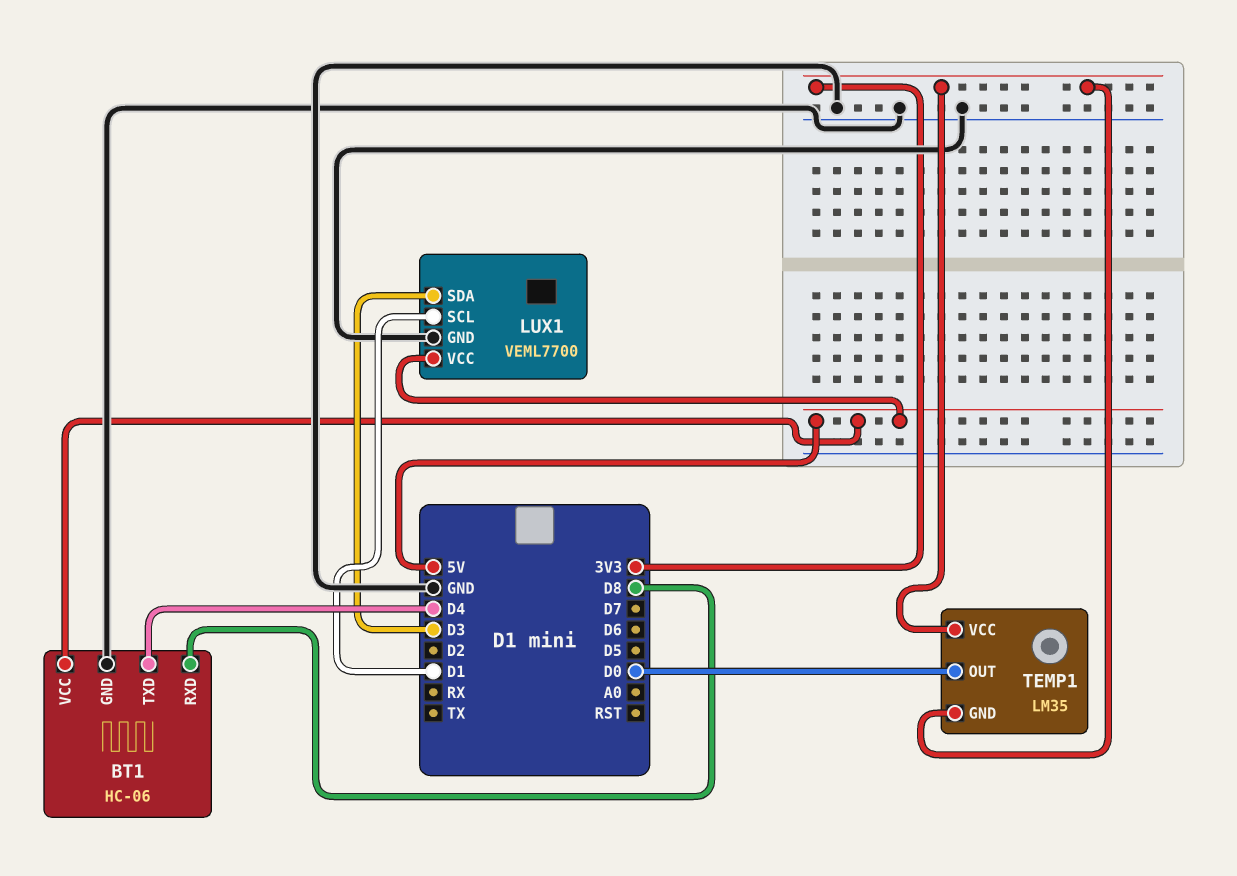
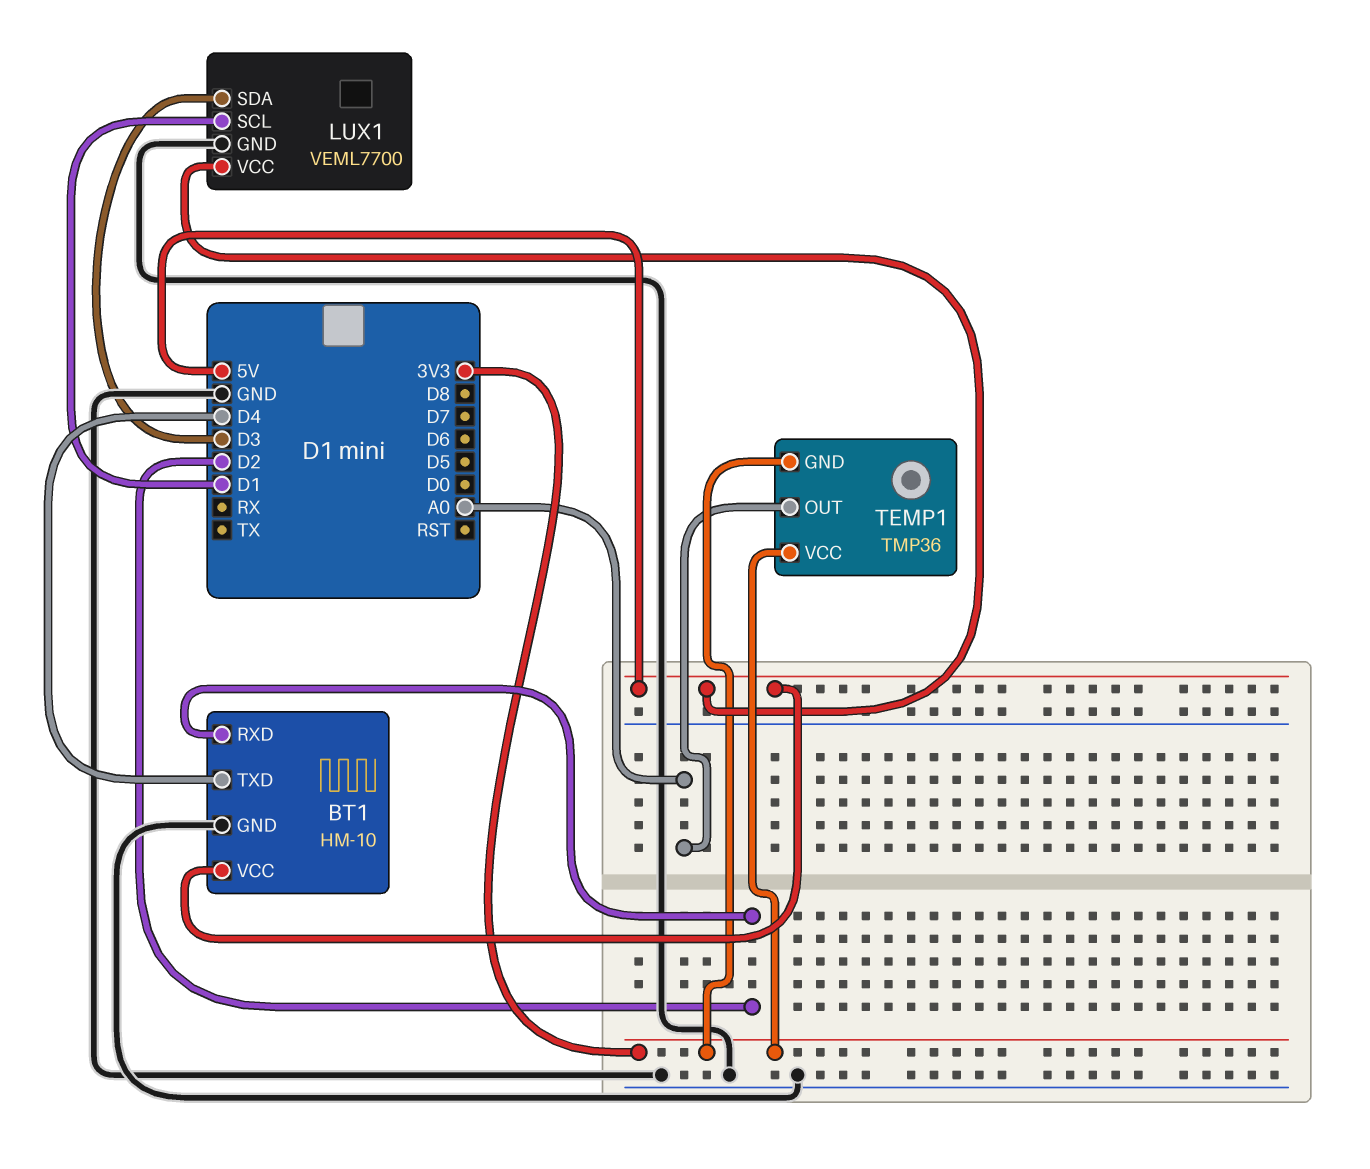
BT1: HC-06 -> HM-10
BT1 pin RXD: D8 -> D2
TEMP1: LM35 -> TMP36
TEMP1 pin OUT: D0 -> A0

